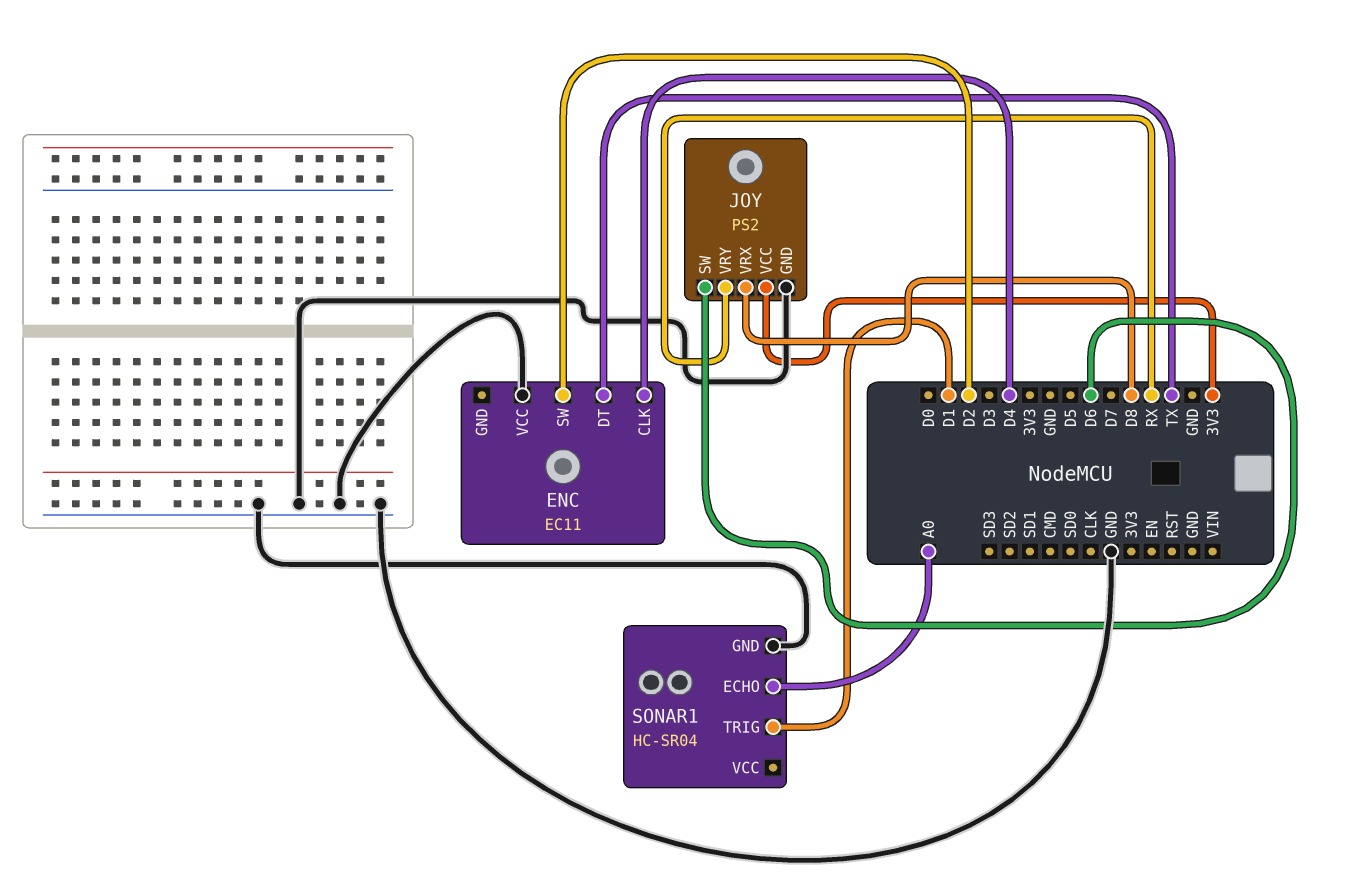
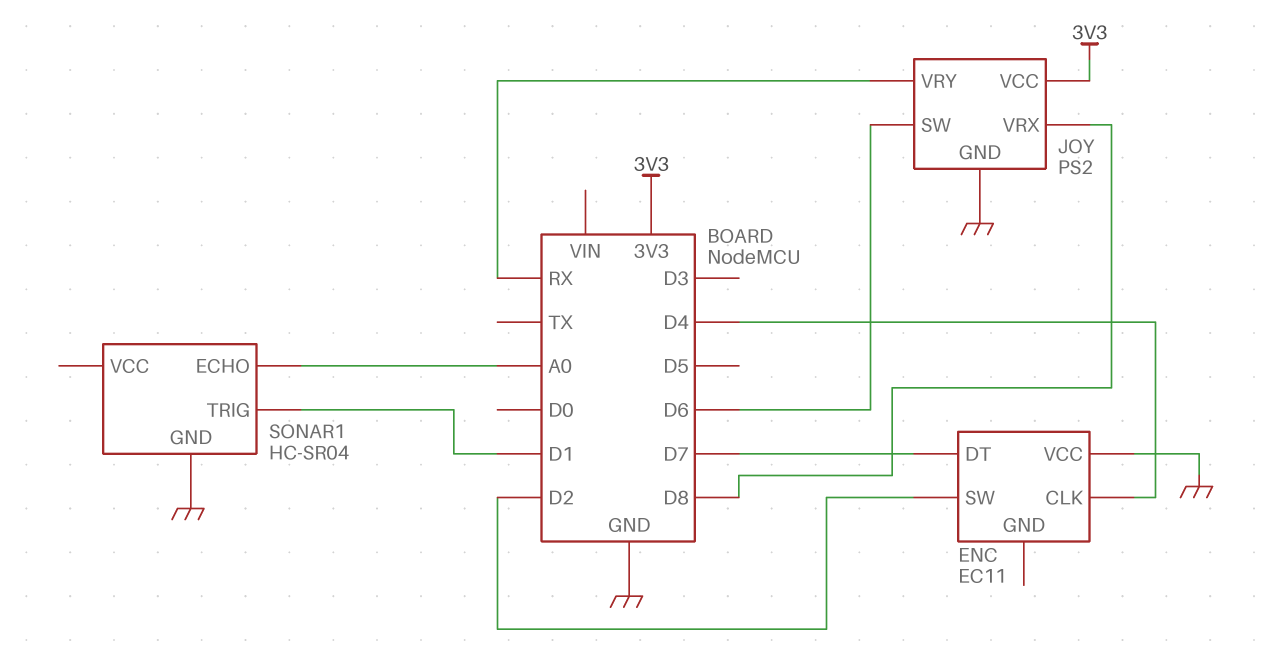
ENC pin DT: TX -> D7

